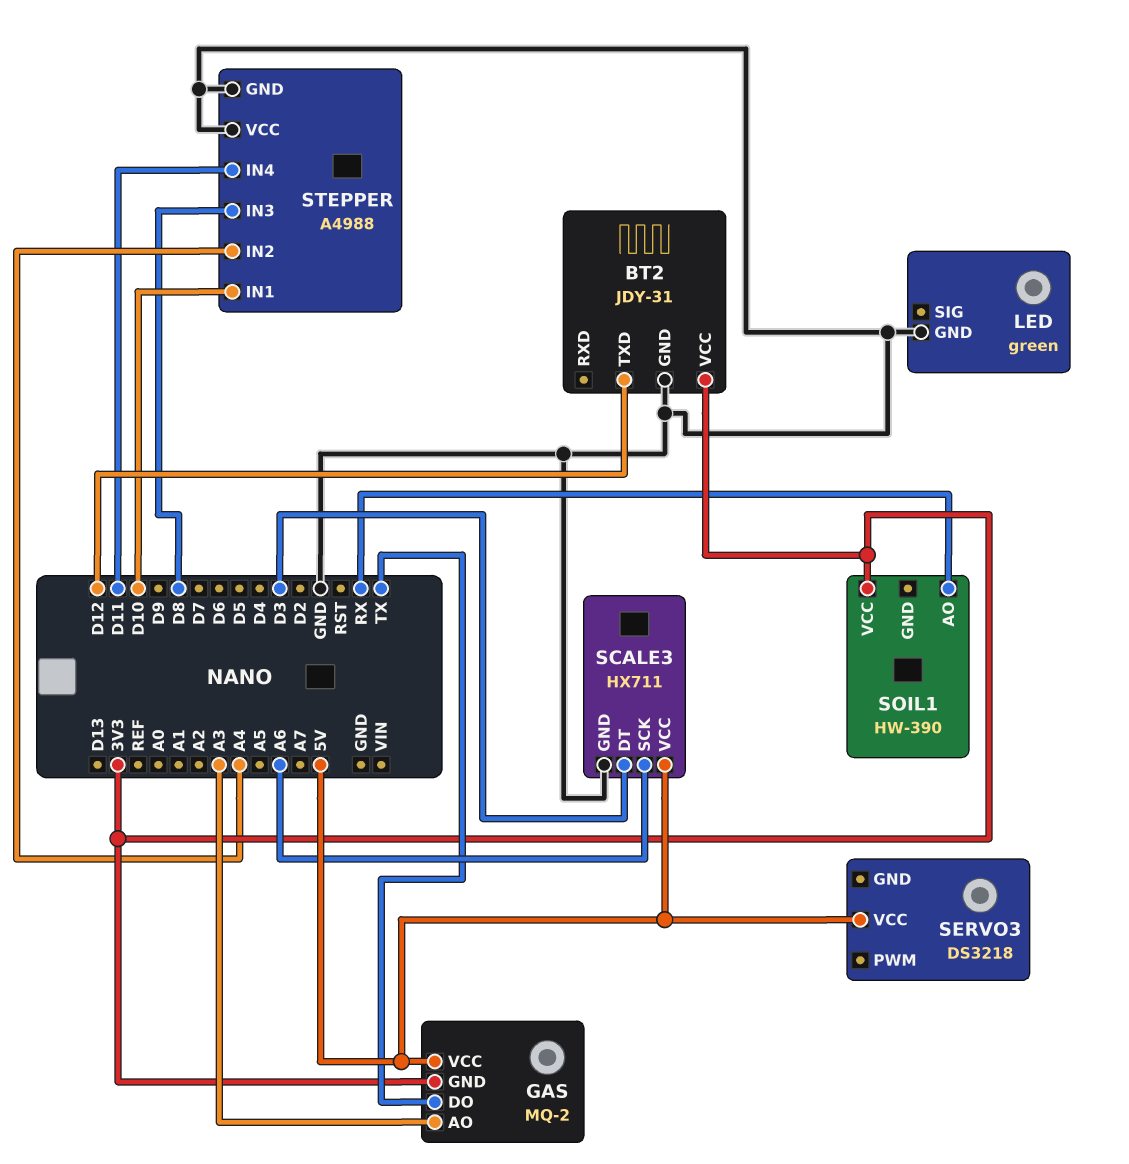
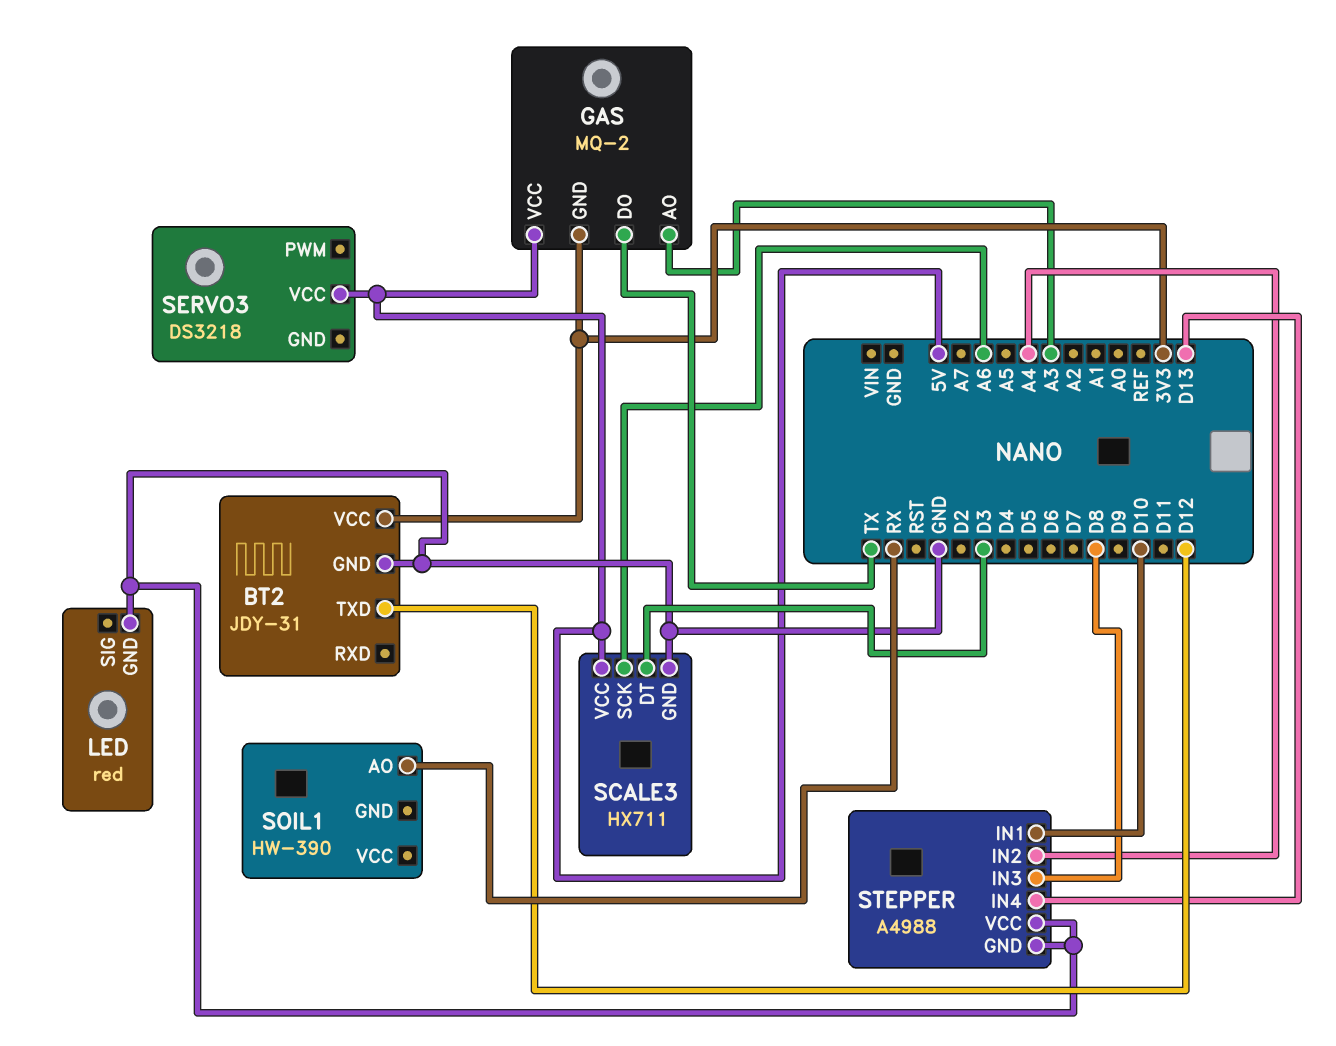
LED: green -> red
SOIL1 pin VCC: 3V3 -> none
STEPPER pin IN4: D11 -> D13

